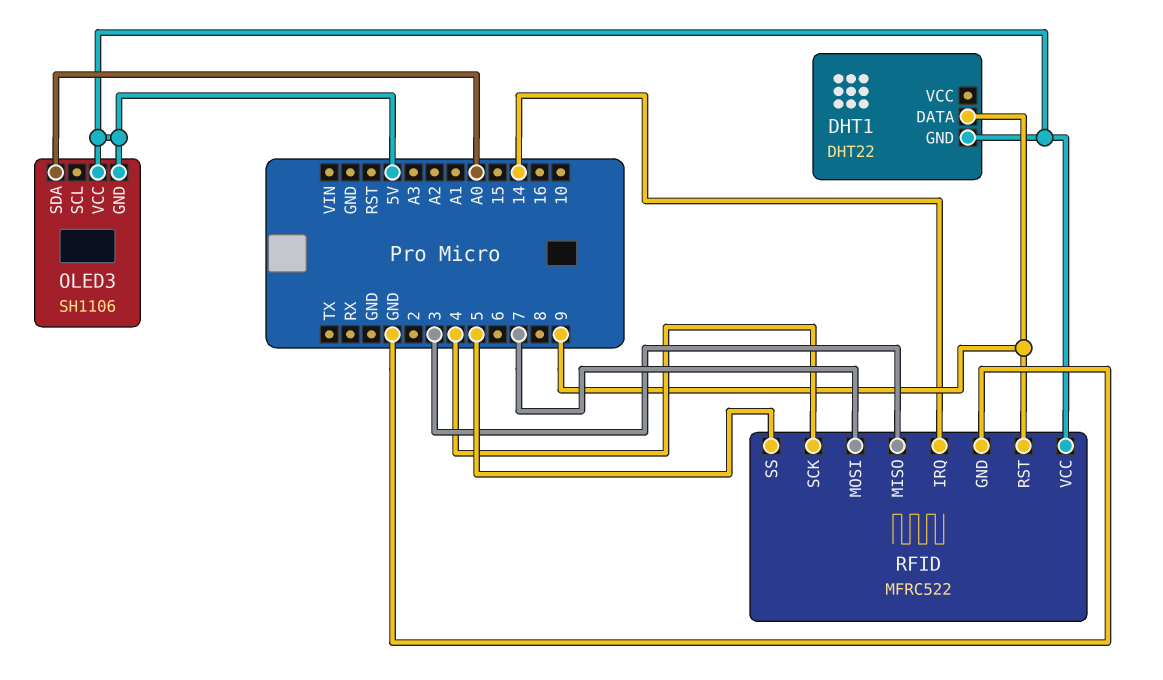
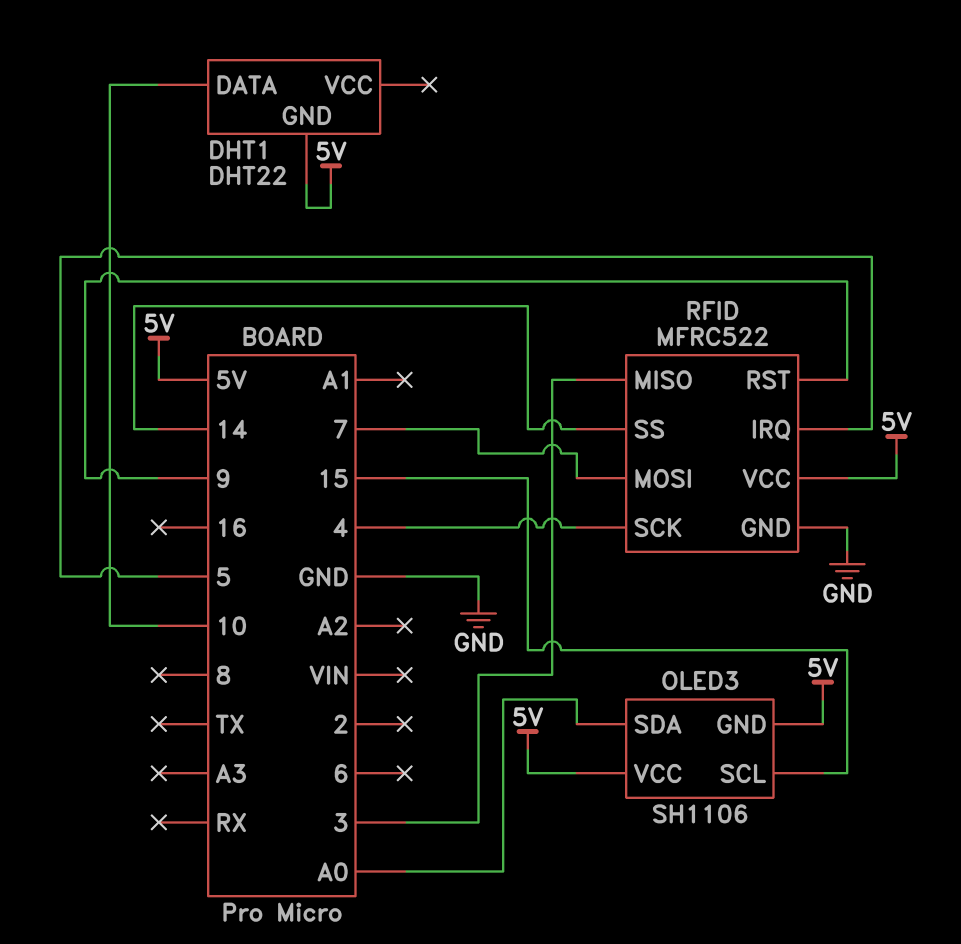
DHT1 pin DATA: 9 -> 10
OLED3 pin SCL: none -> 15
RFID pin IRQ: 14 -> 5
RFID pin SS: 5 -> 14

